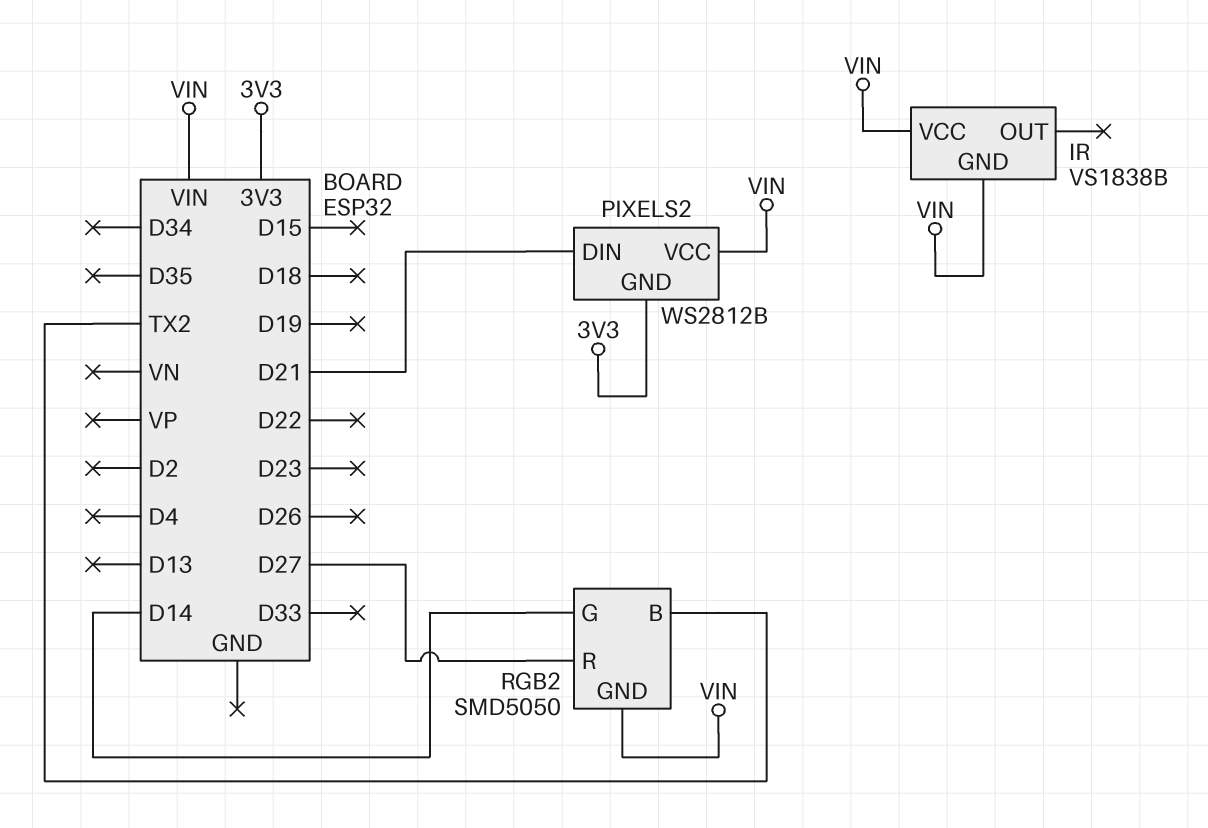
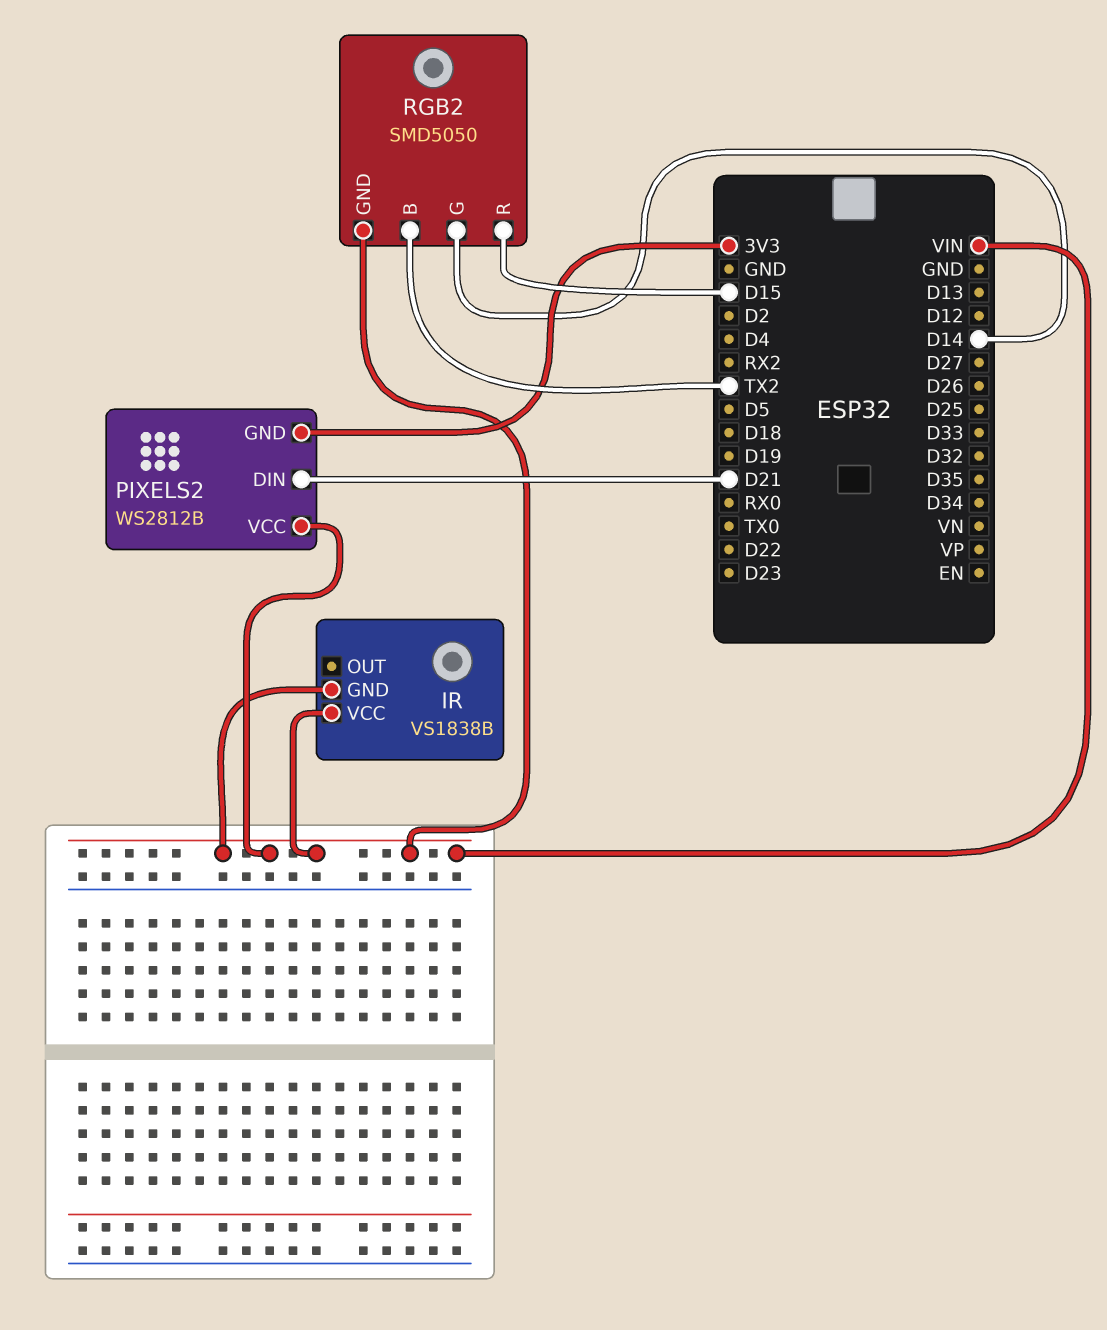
RGB2 pin R: D27 -> D15

